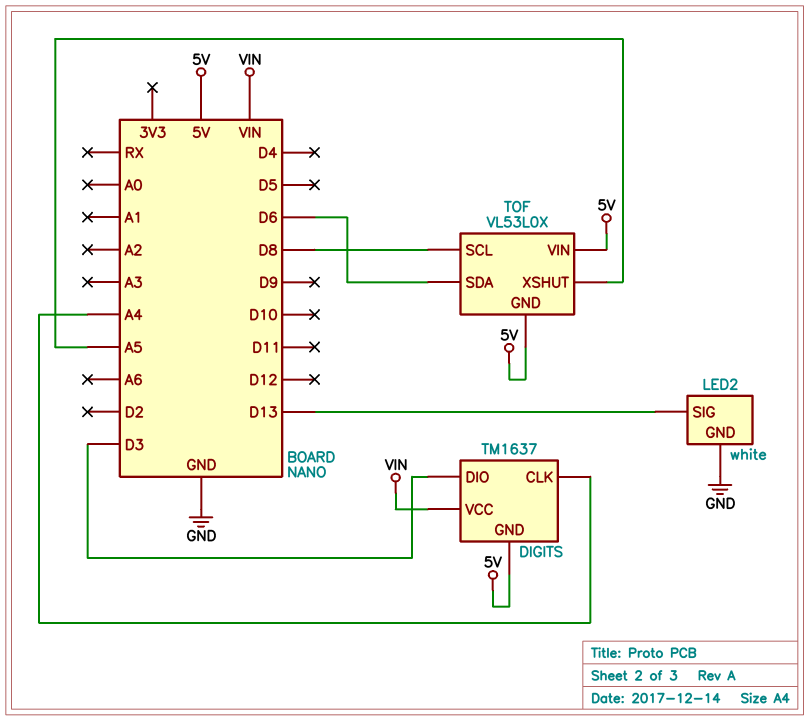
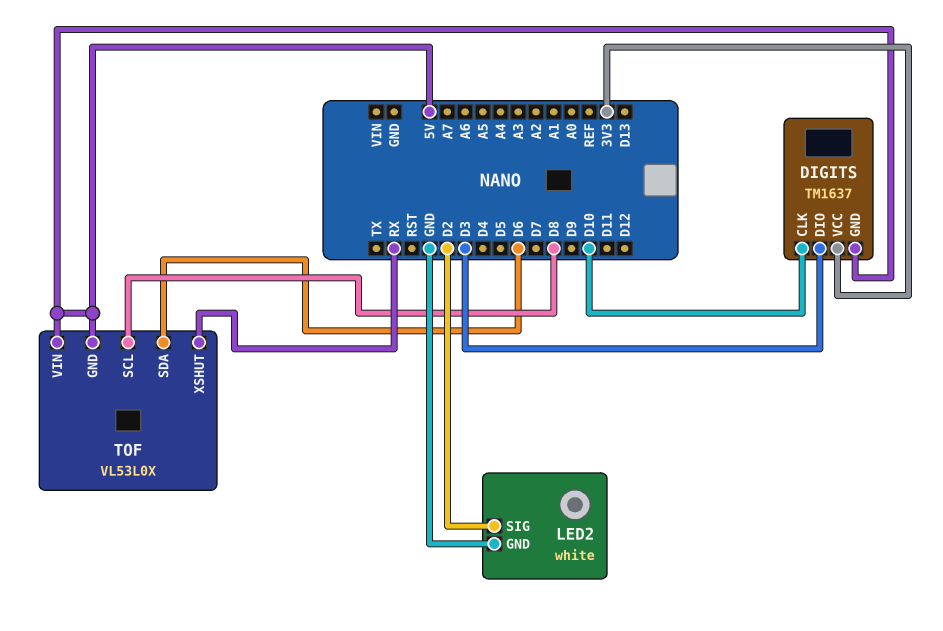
DIGITS pin CLK: A4 -> D10
DIGITS pin VCC: VIN -> 3V3
LED2 pin SIG: D13 -> D2
TOF pin XSHUT: A5 -> RX

